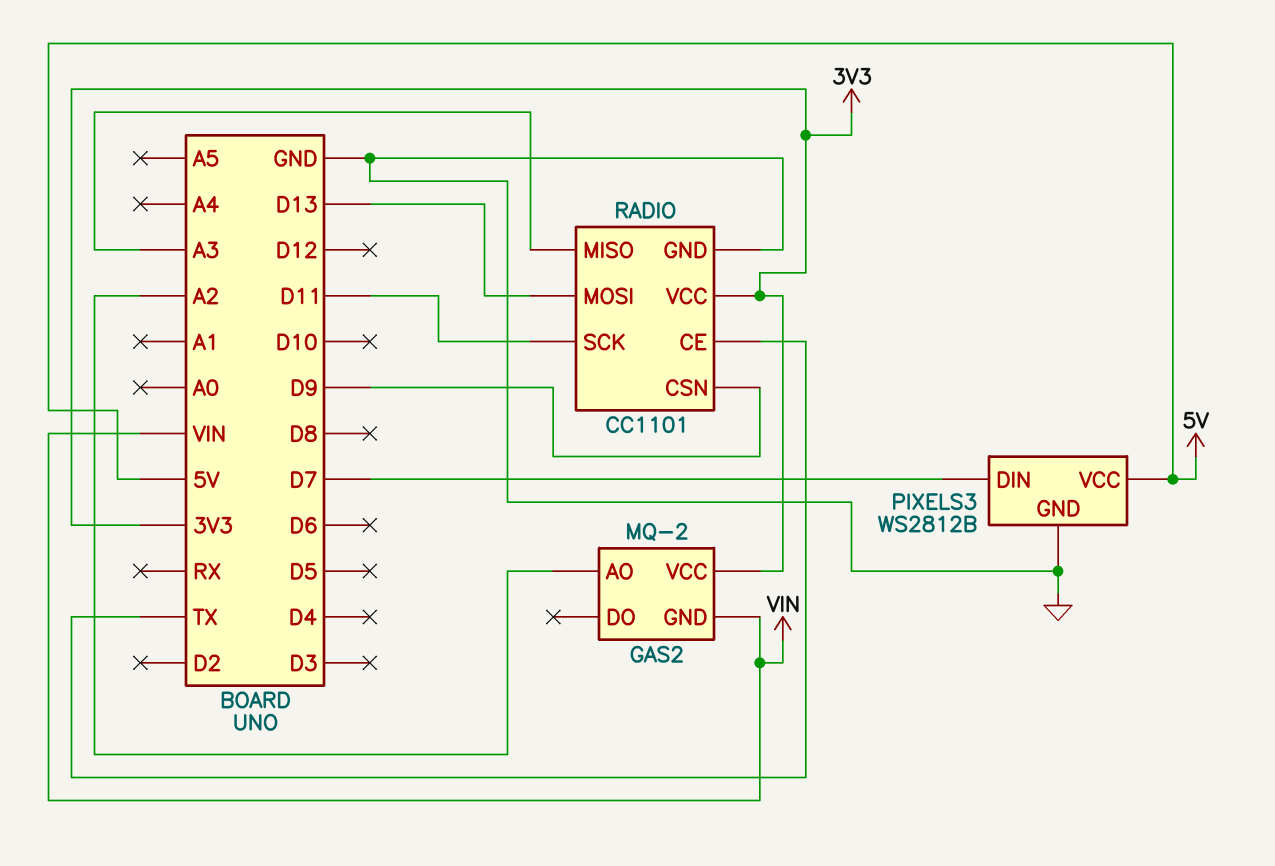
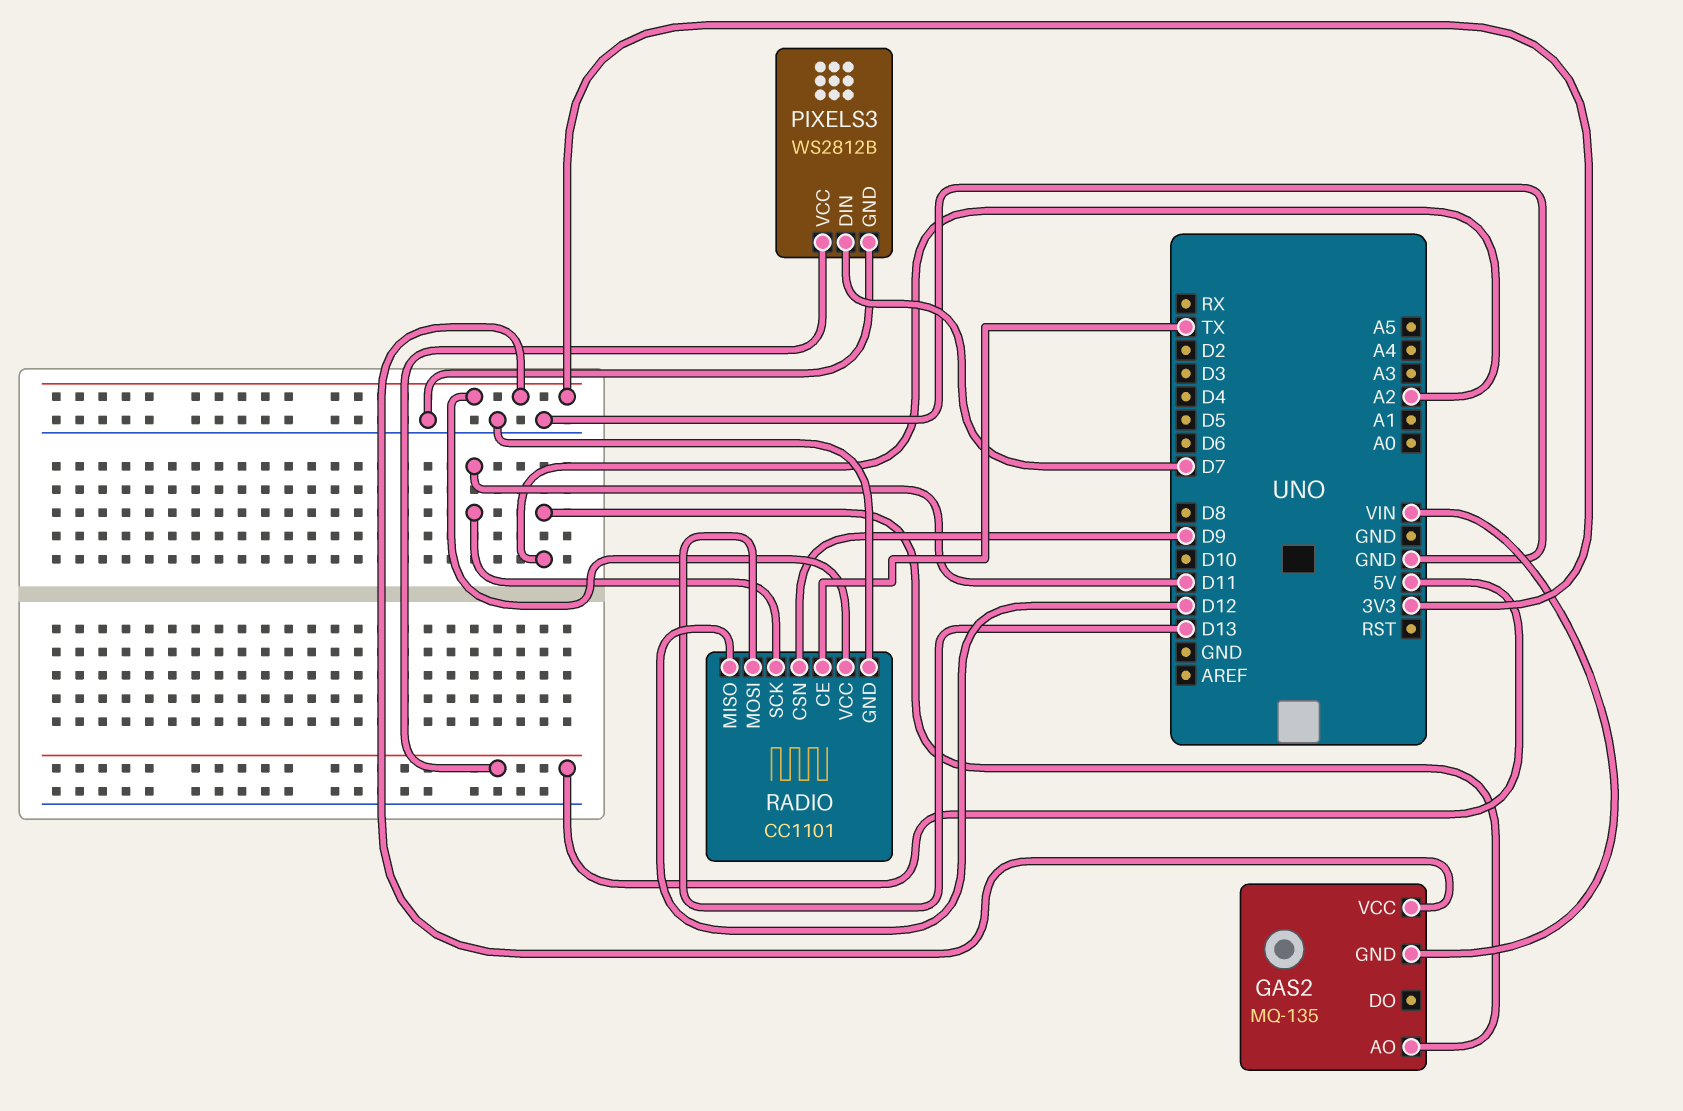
GAS2: MQ-2 -> MQ-135
RADIO pin MISO: A3 -> D12

